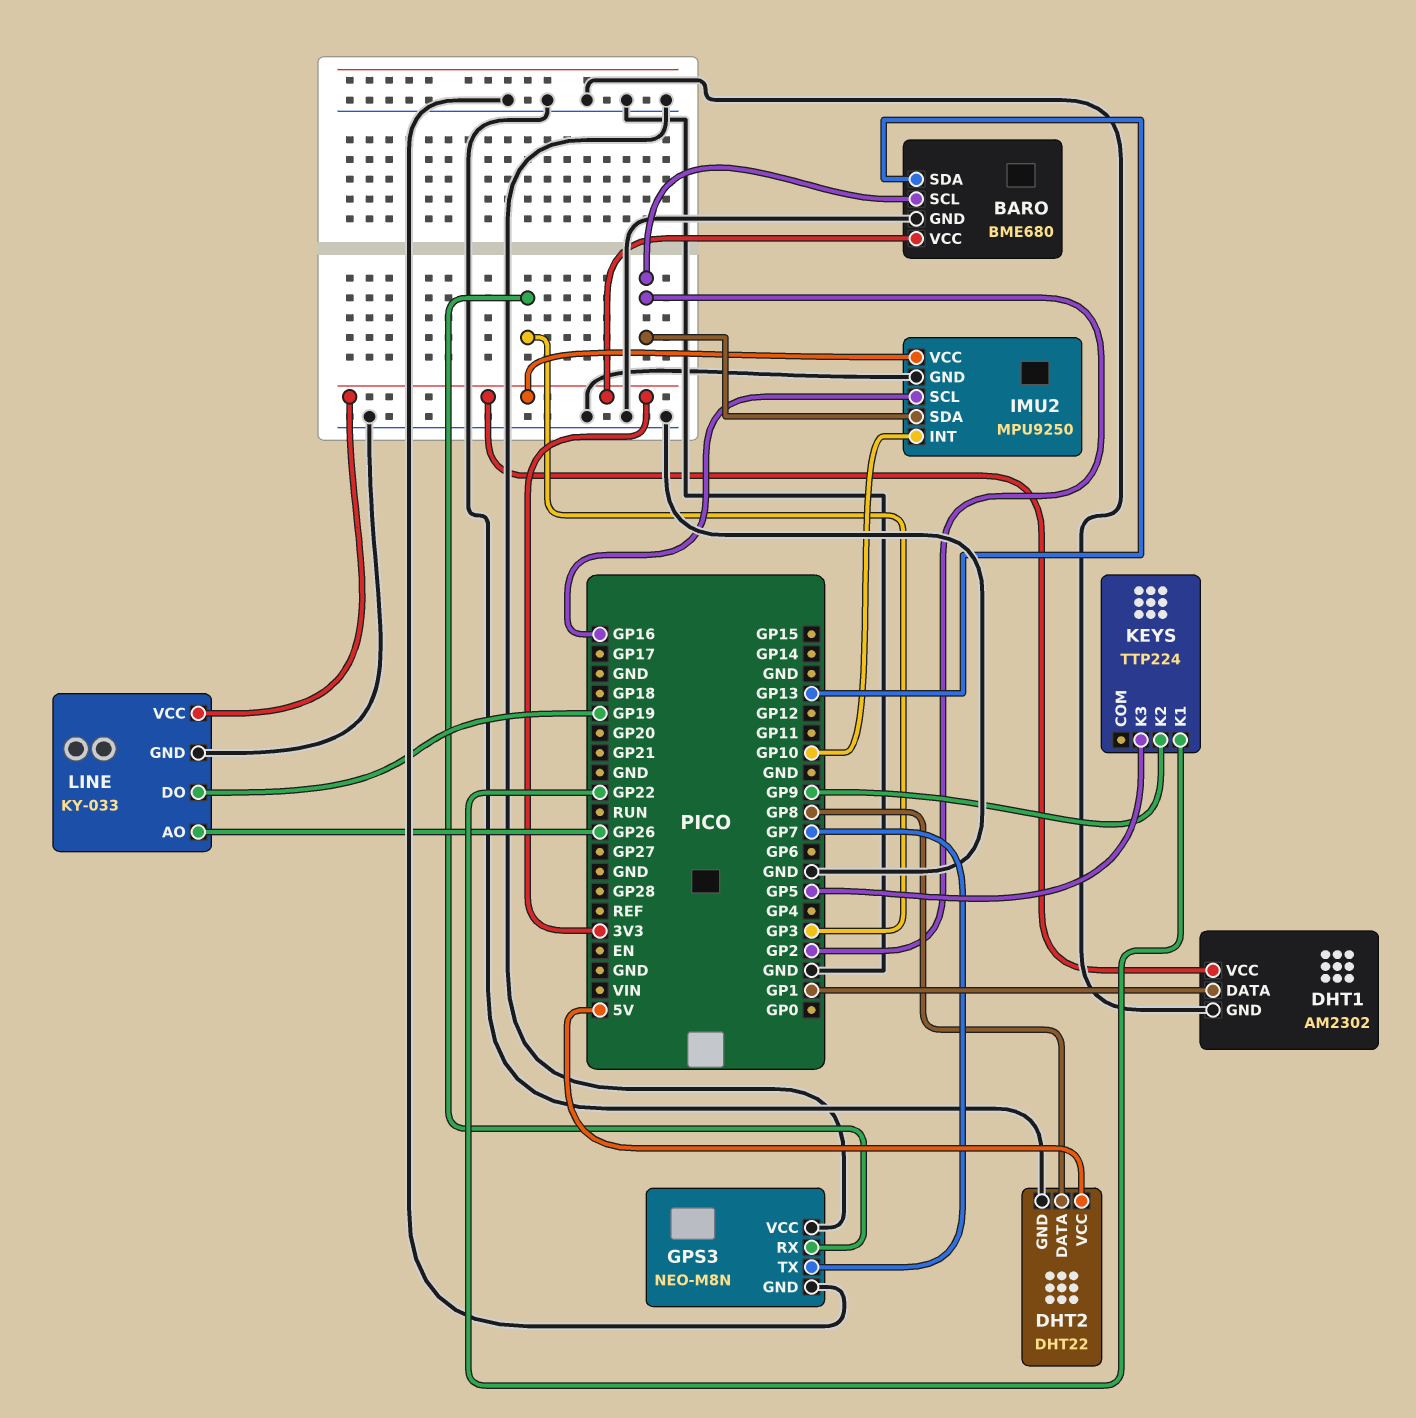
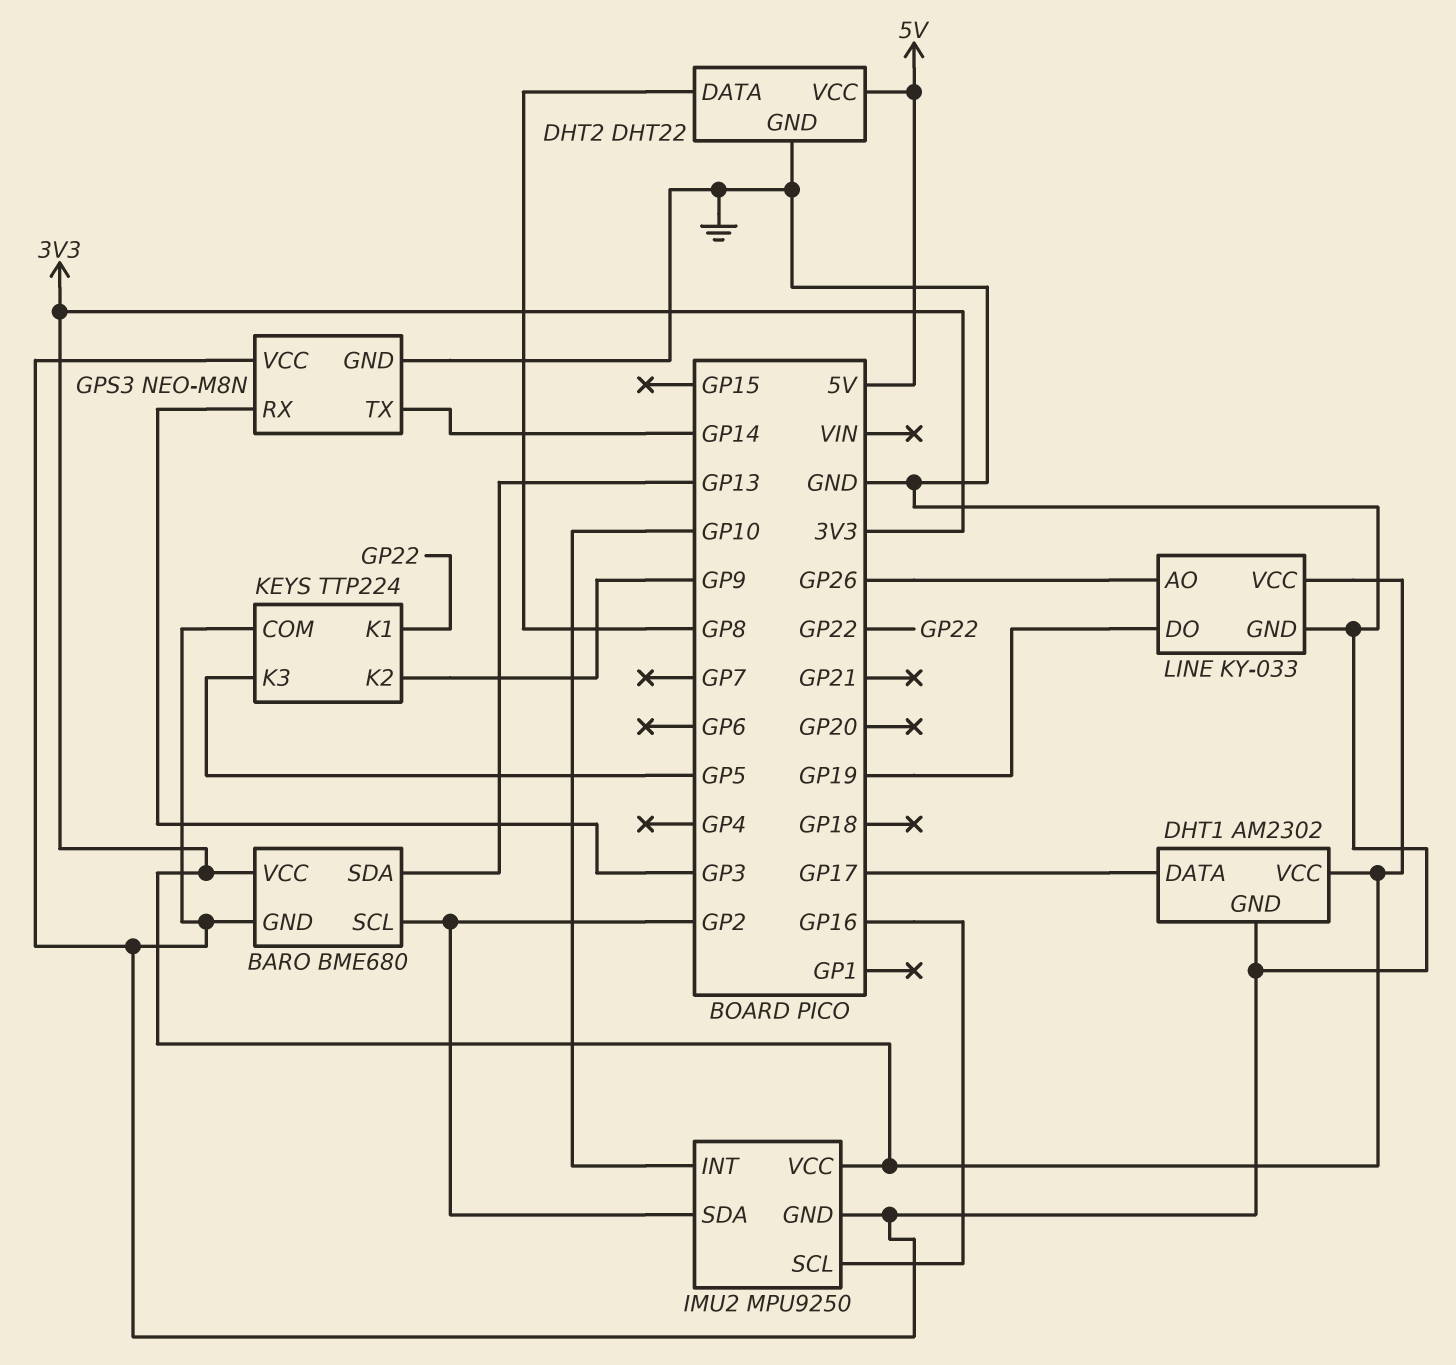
DHT1 pin DATA: GP1 -> GP17
GPS3 pin TX: GP7 -> GP14
KEYS pin COM: none -> GND

